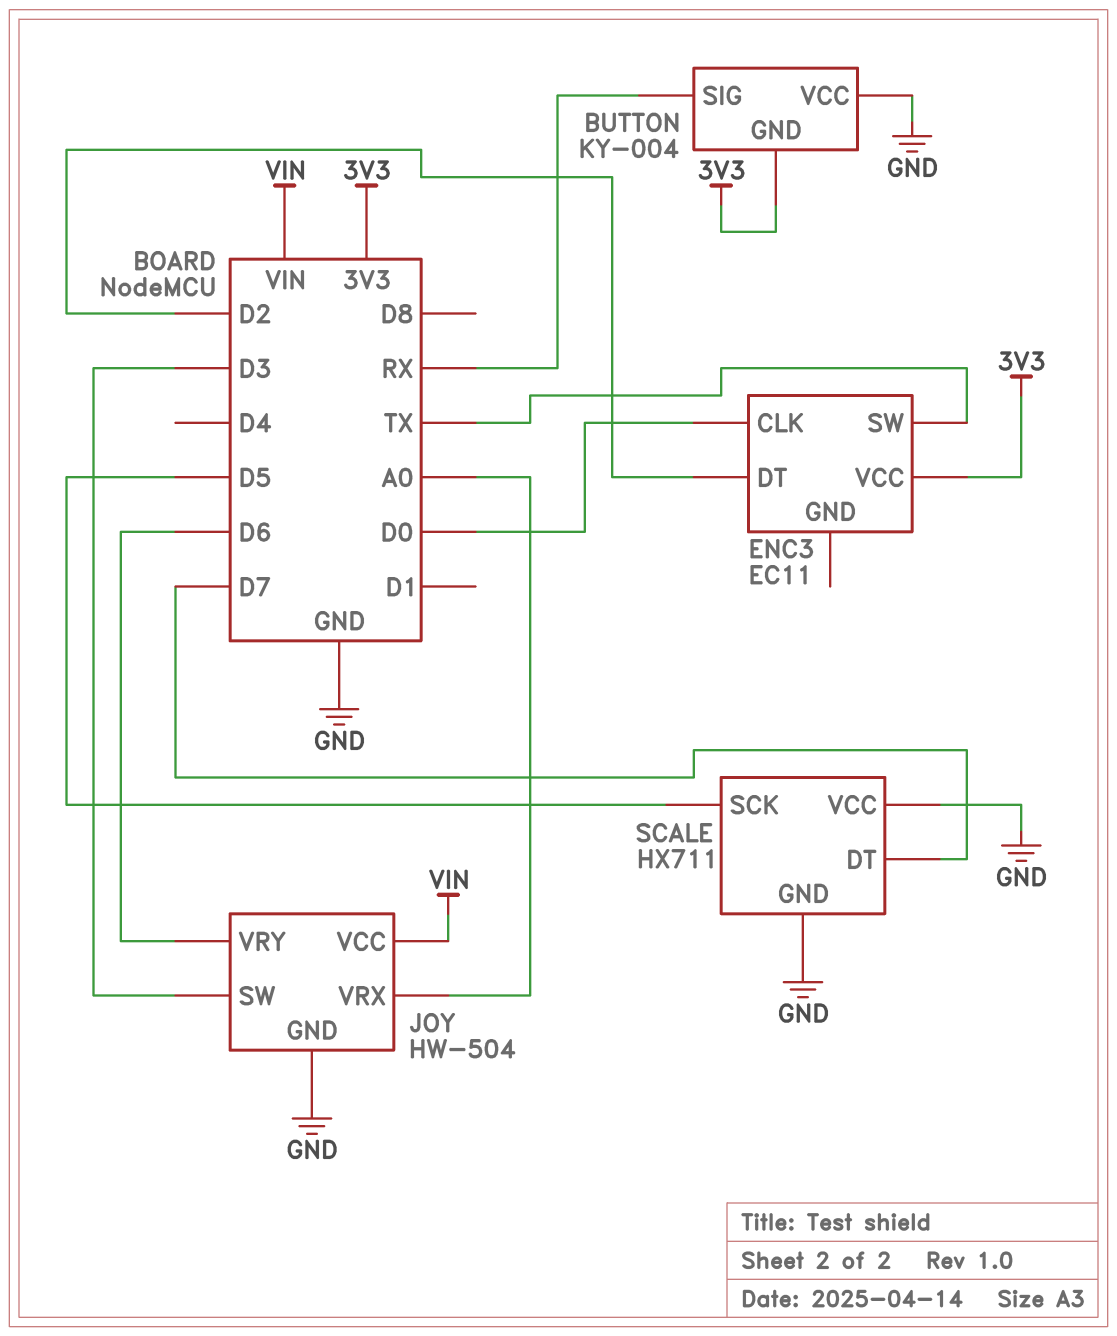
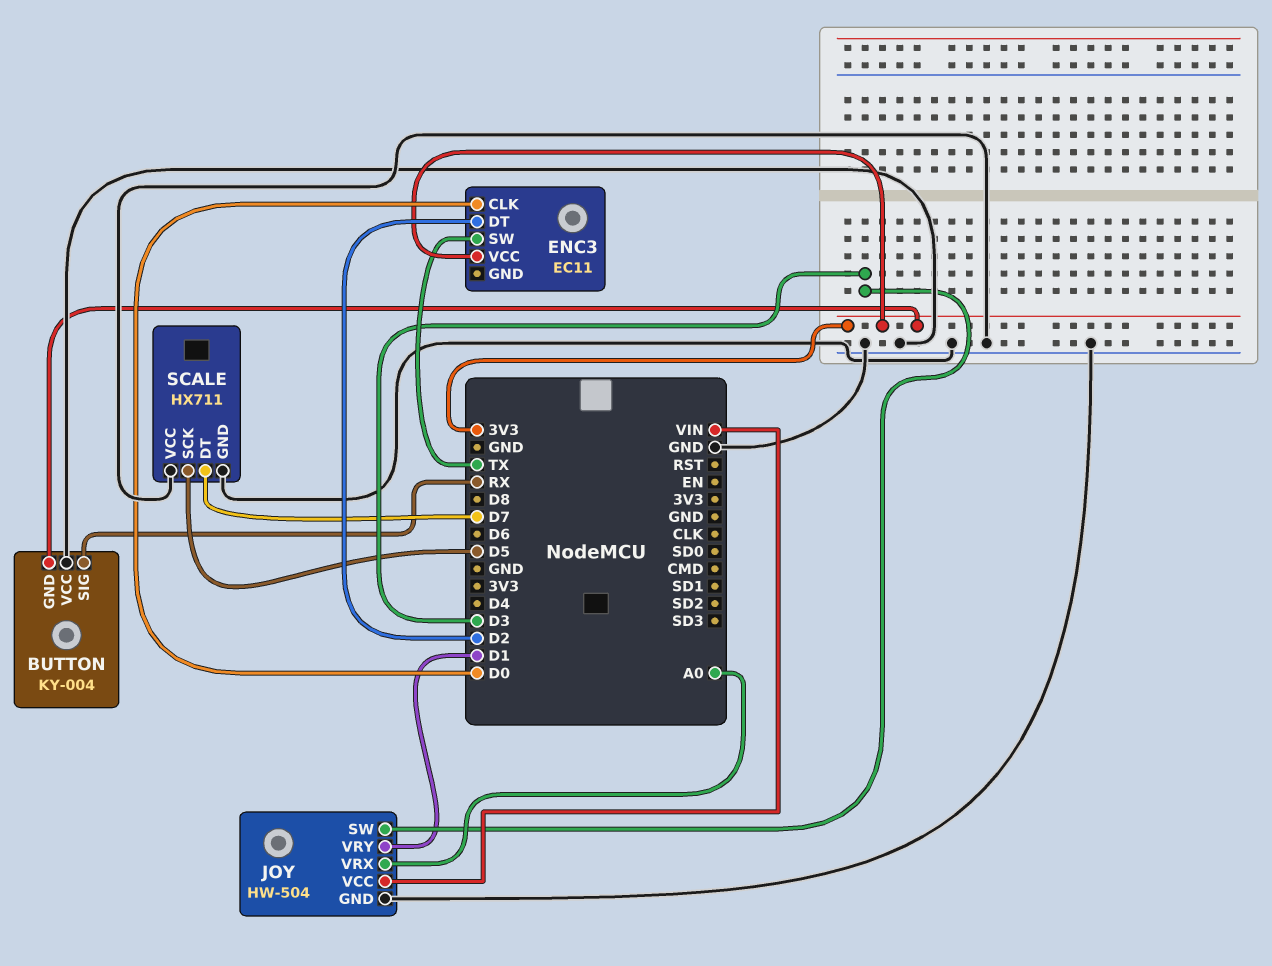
JOY pin VRY: D6 -> D1

